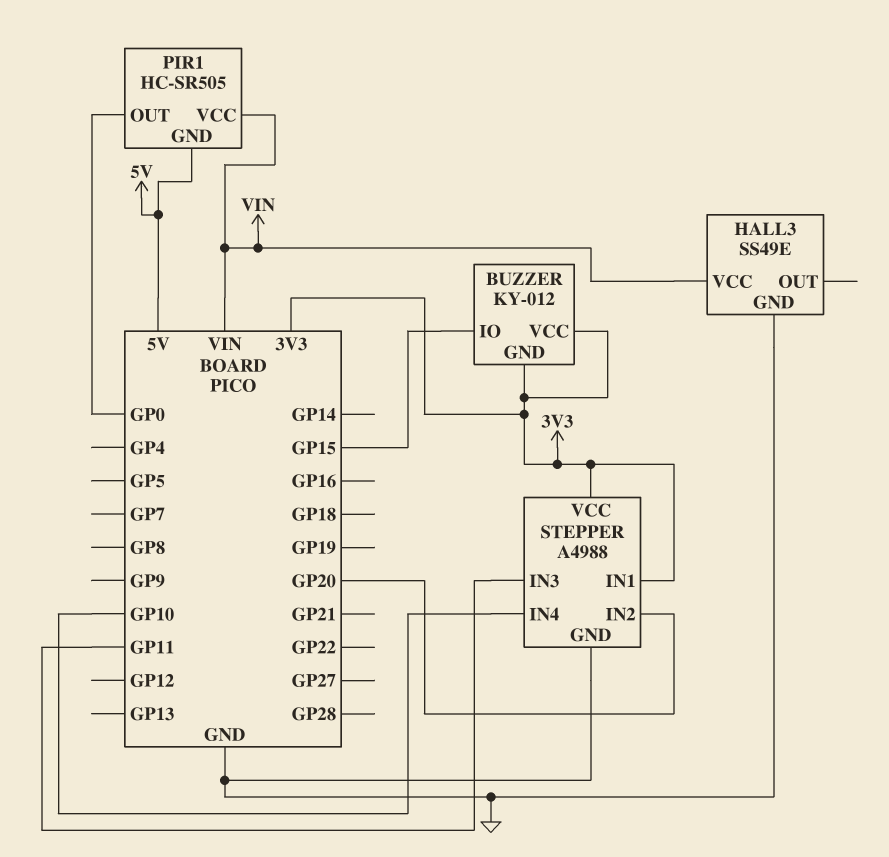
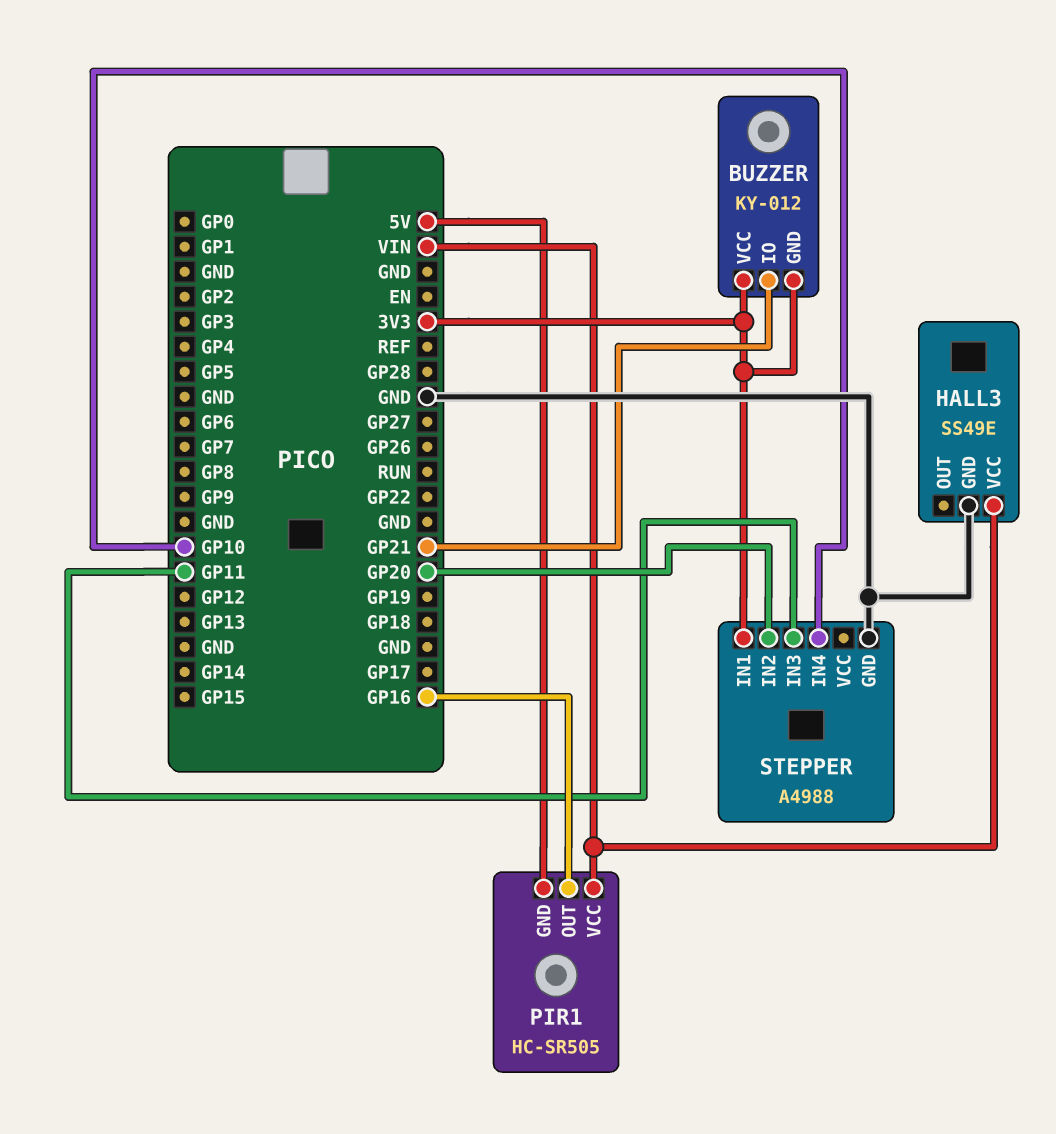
BUZZER pin IO: GP15 -> GP21
PIR1 pin OUT: GP0 -> GP16
STEPPER pin VCC: 3V3 -> none

